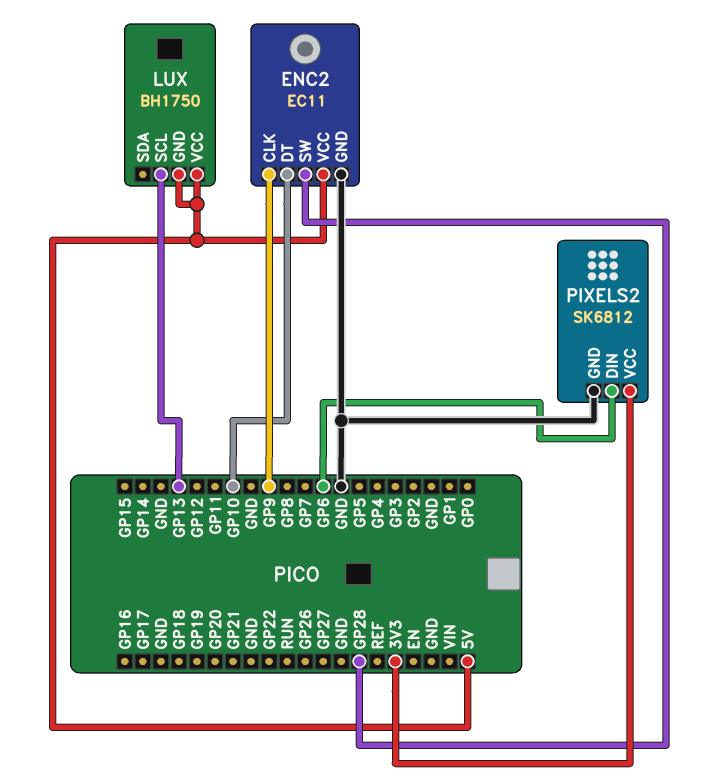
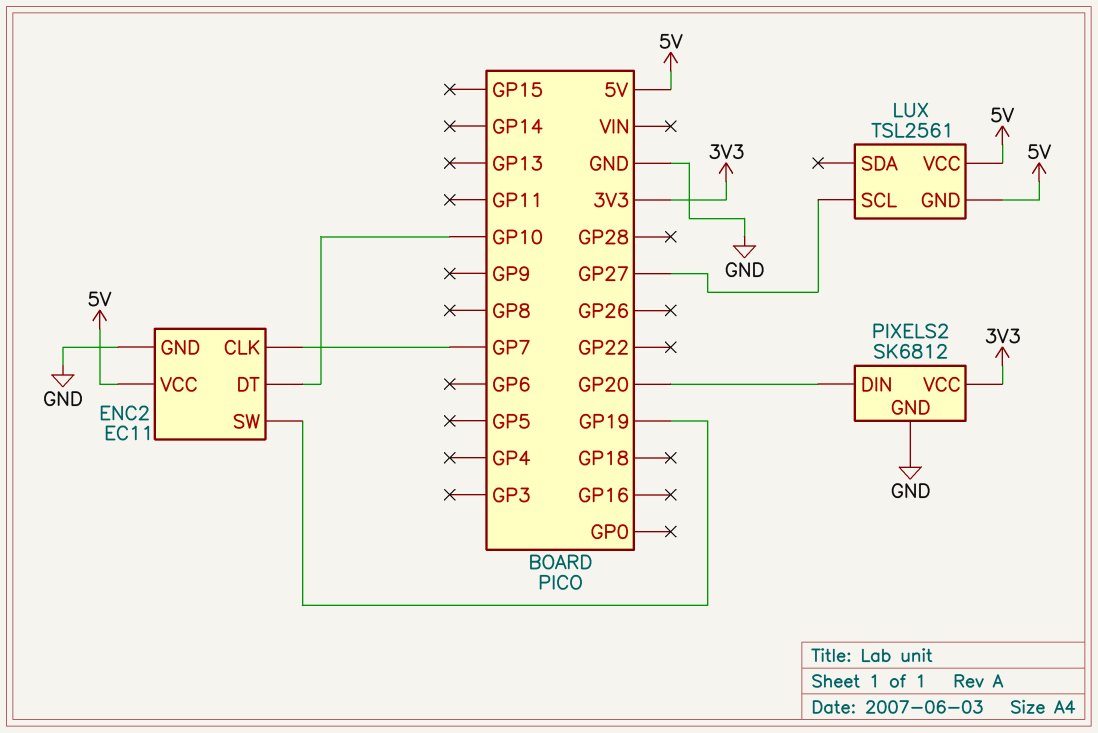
ENC2 pin CLK: GP9 -> GP7
ENC2 pin SW: GP28 -> GP19
LUX: BH1750 -> TSL2561
LUX pin SCL: GP13 -> GP27
PIXELS2 pin DIN: GP6 -> GP20

